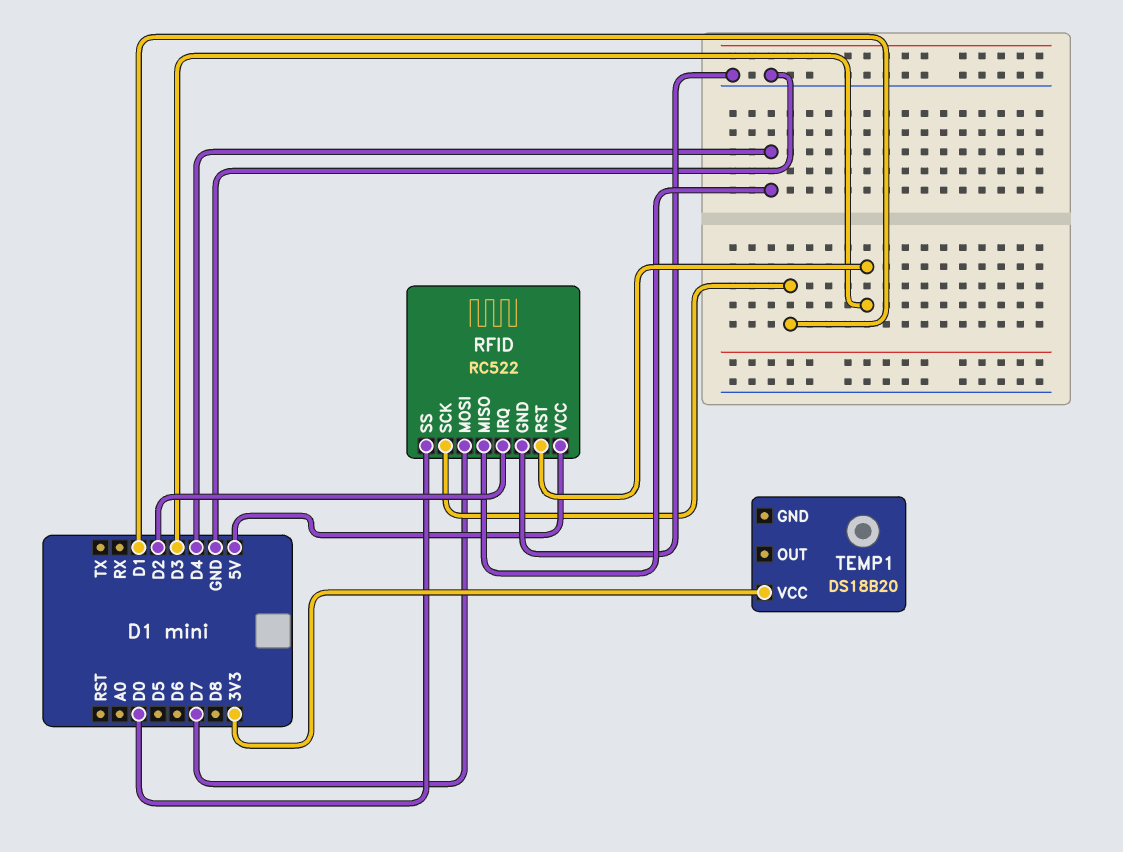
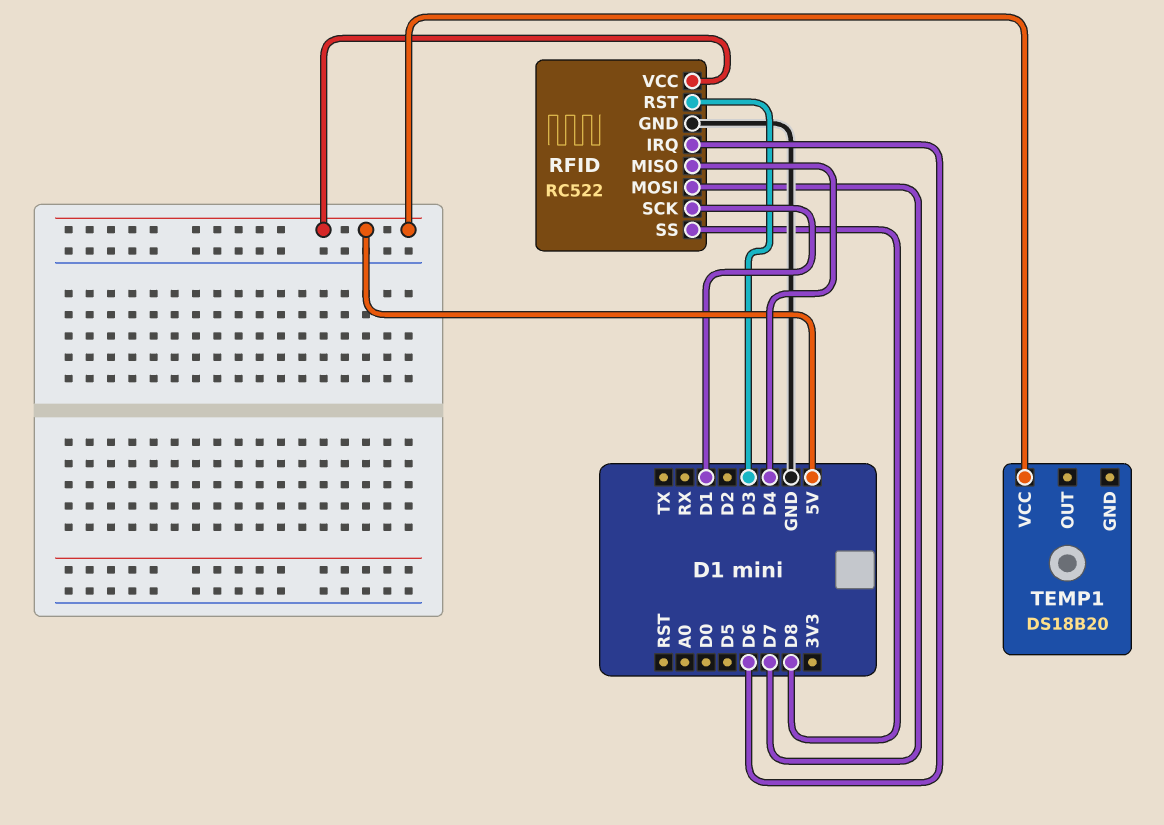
RFID pin IRQ: D2 -> D6
RFID pin SS: D0 -> D8
TEMP1 pin VCC: 3V3 -> 5V

